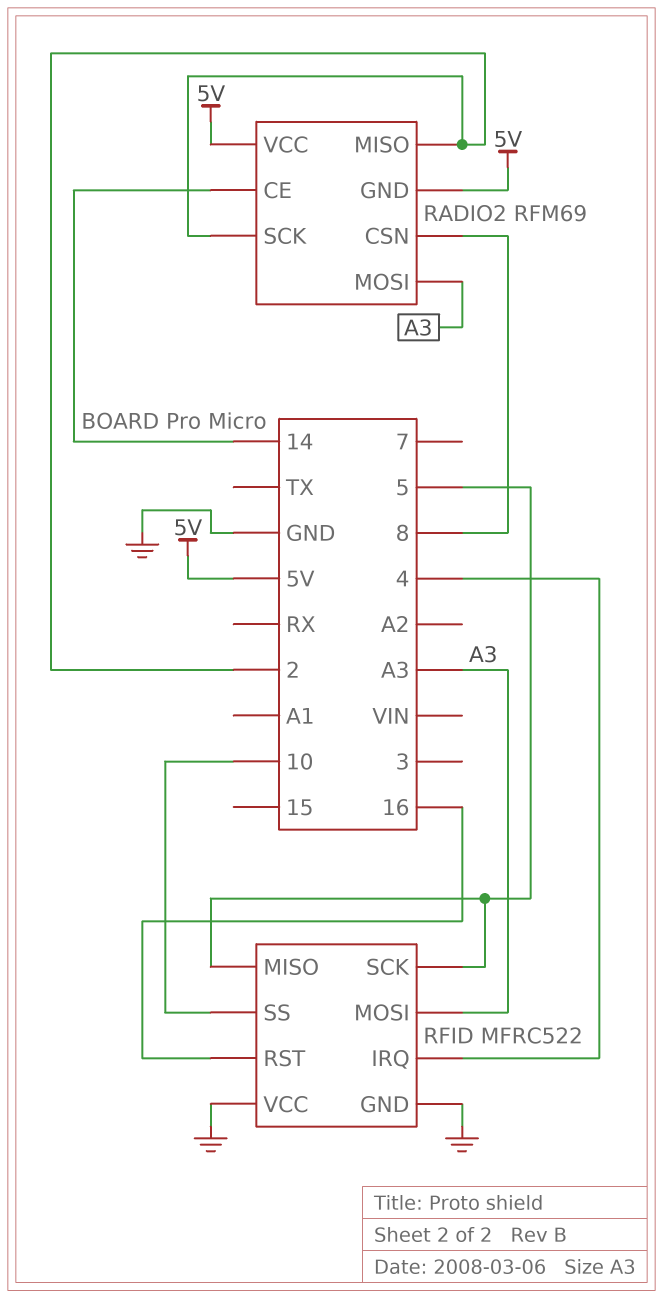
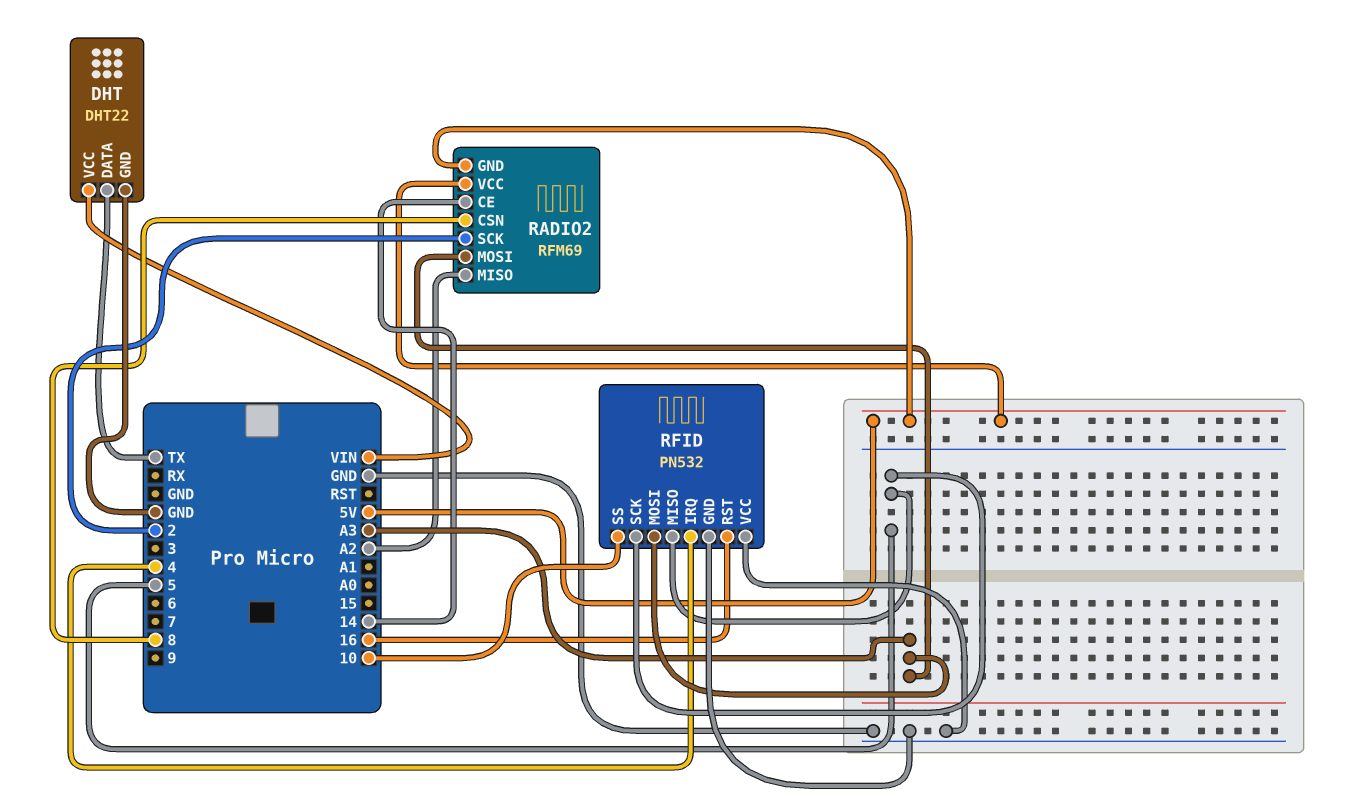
DHT: none -> DHT22
DHT pin DATA: none -> TX
DHT pin GND: none -> GND
DHT pin VCC: none -> VIN
RADIO2 pin MISO: 2 -> A2
RFID: MFRC522 -> PN532

